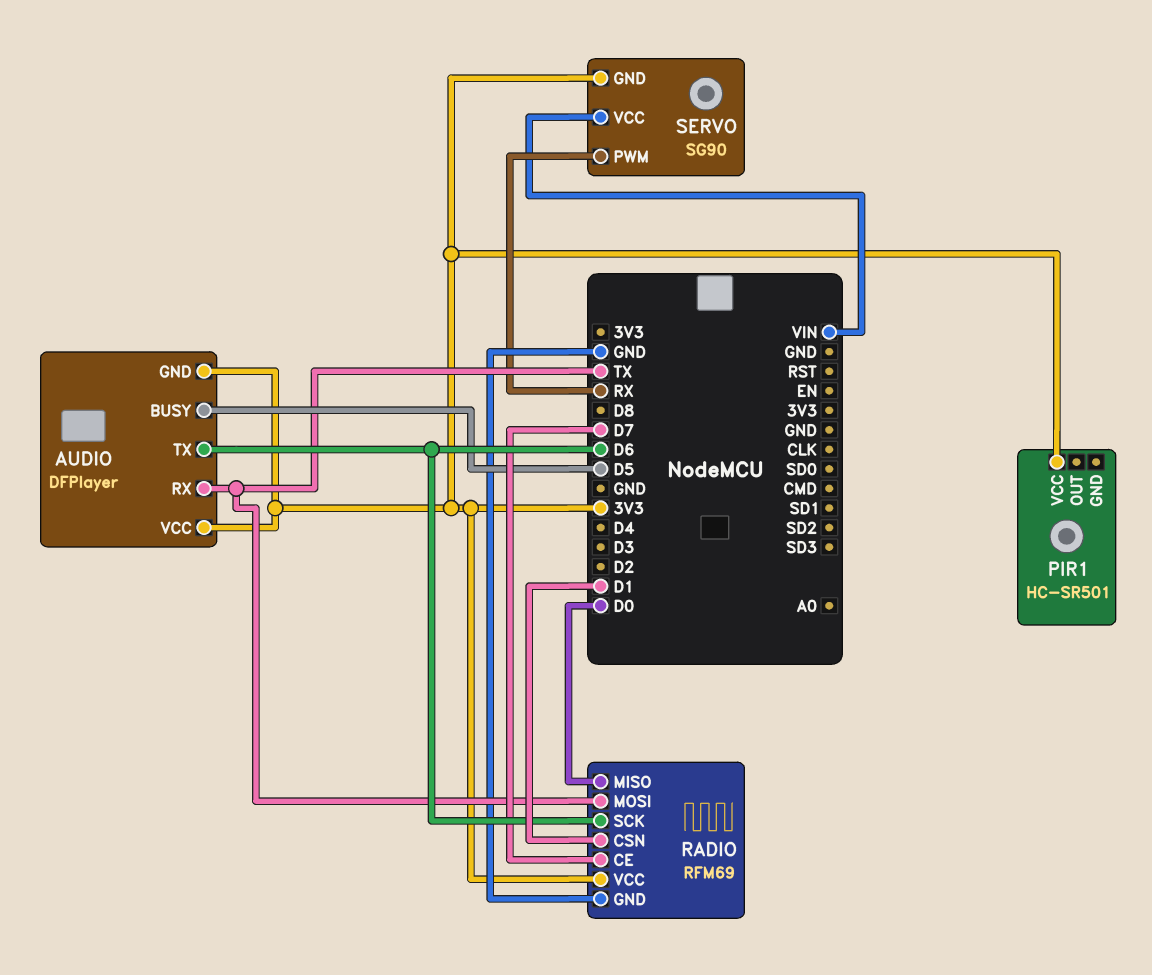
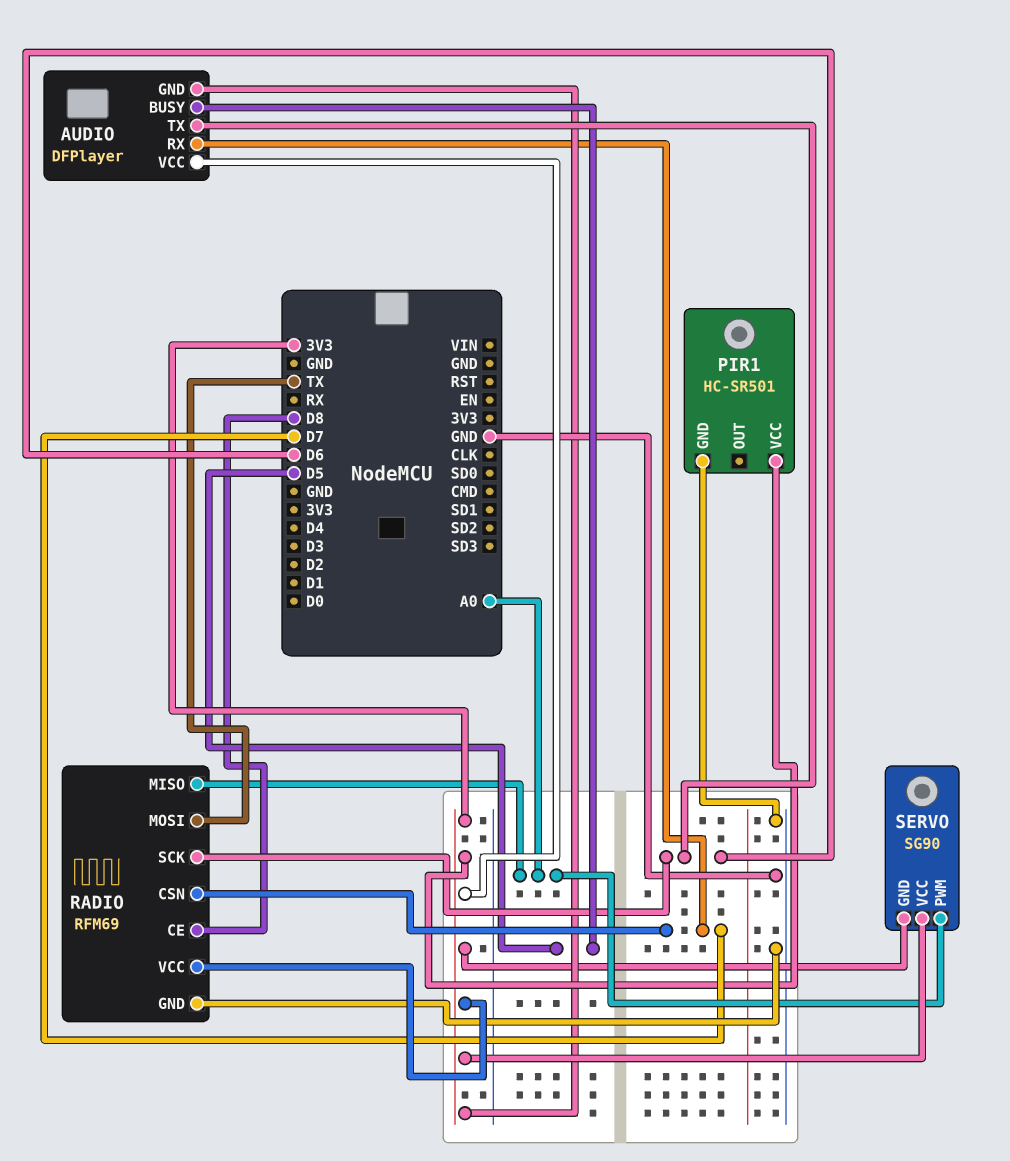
AUDIO pin RX: TX -> D7
PIR1 pin GND: none -> GND
RADIO pin CE: D7 -> D8
RADIO pin CSN: D1 -> D7
RADIO pin MISO: D0 -> A0
SERVO pin PWM: RX -> A0
SERVO pin VCC: VIN -> 3V3

